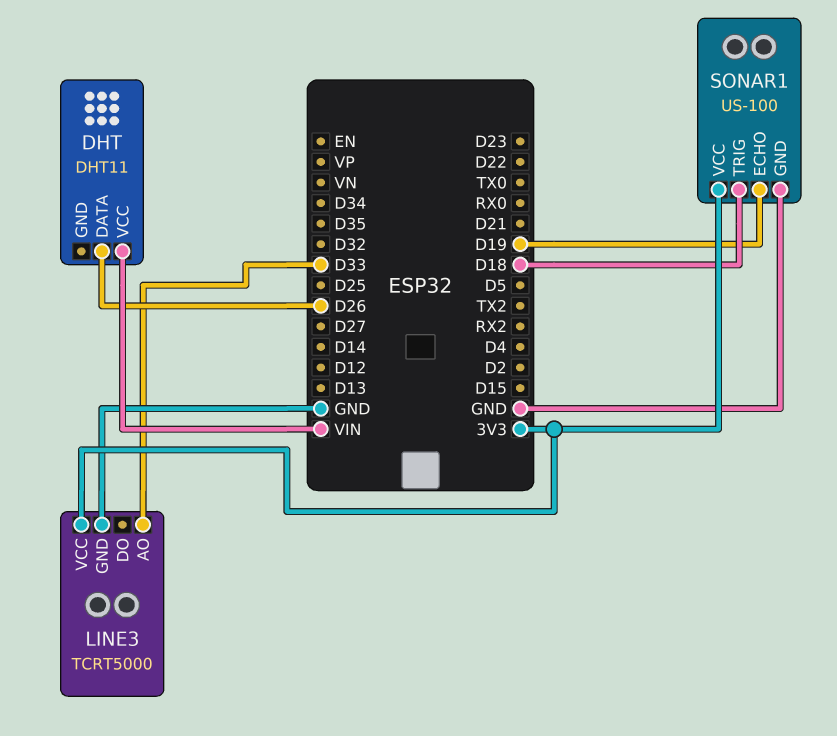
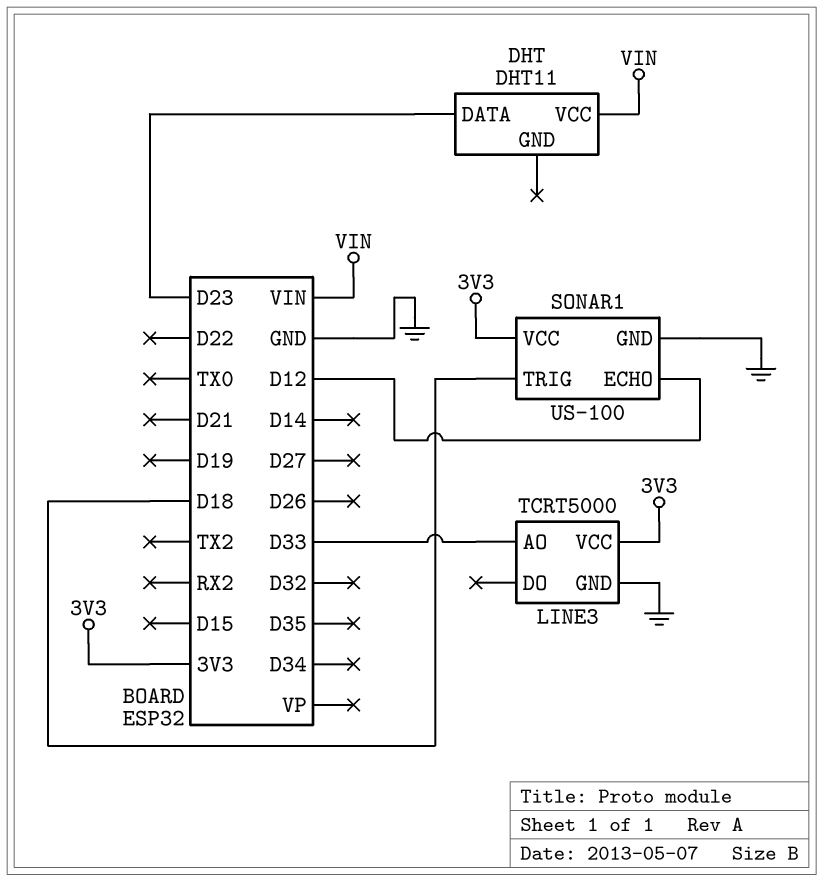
DHT pin DATA: D26 -> D23
SONAR1 pin ECHO: D19 -> D12

